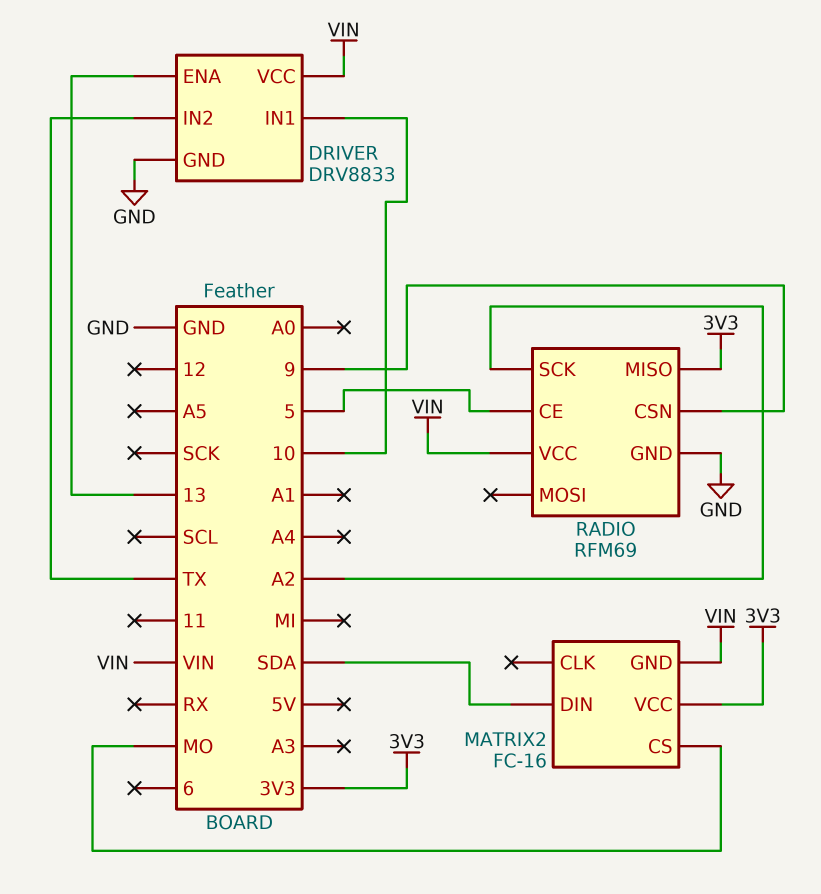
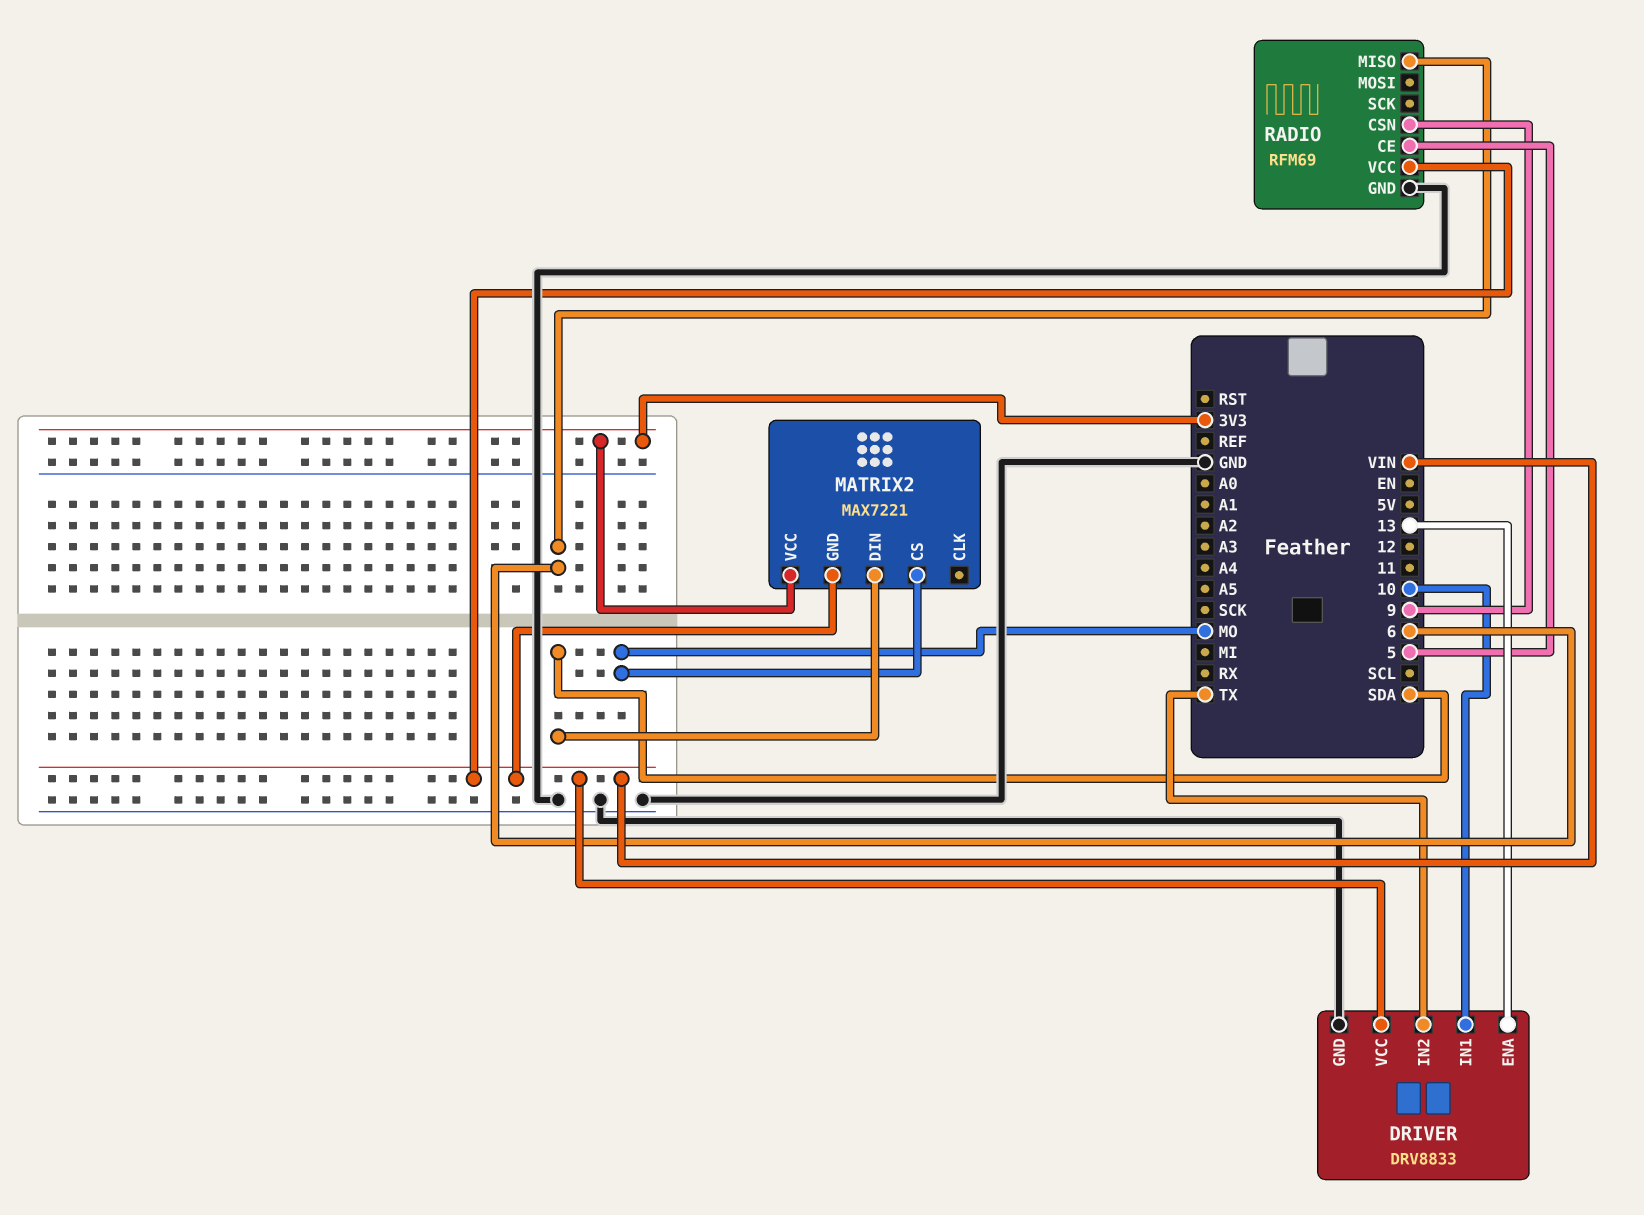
MATRIX2: FC-16 -> MAX7221
RADIO pin MISO: 3V3 -> 6
RADIO pin SCK: A2 -> none

